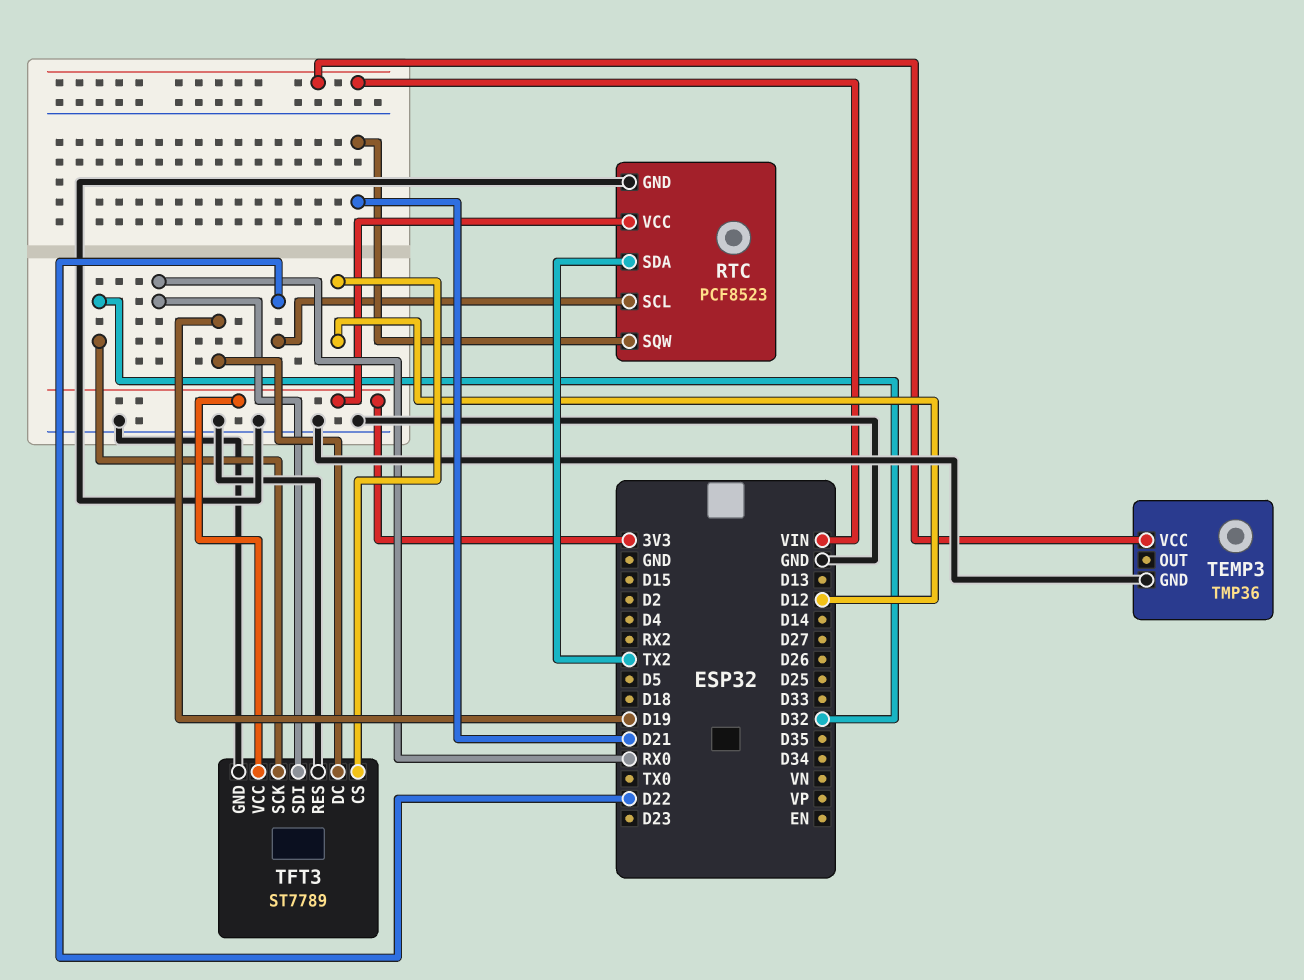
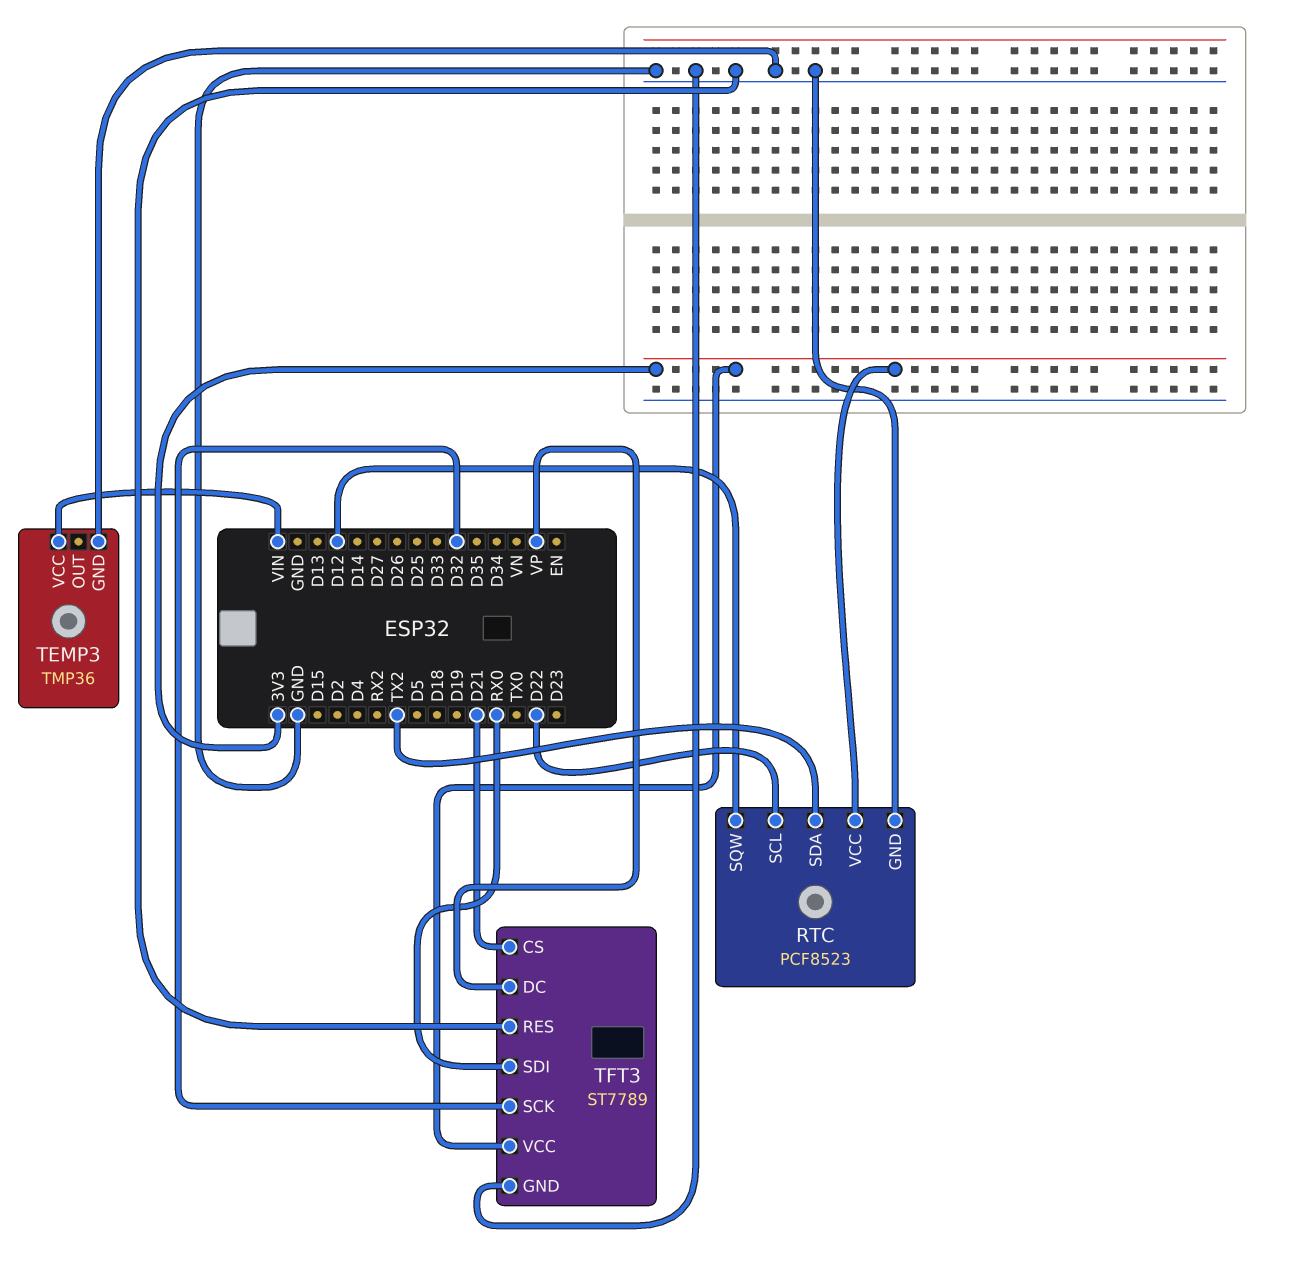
RTC pin SQW: D21 -> D12
TFT3 pin CS: D12 -> D21
TFT3 pin DC: D19 -> VP

